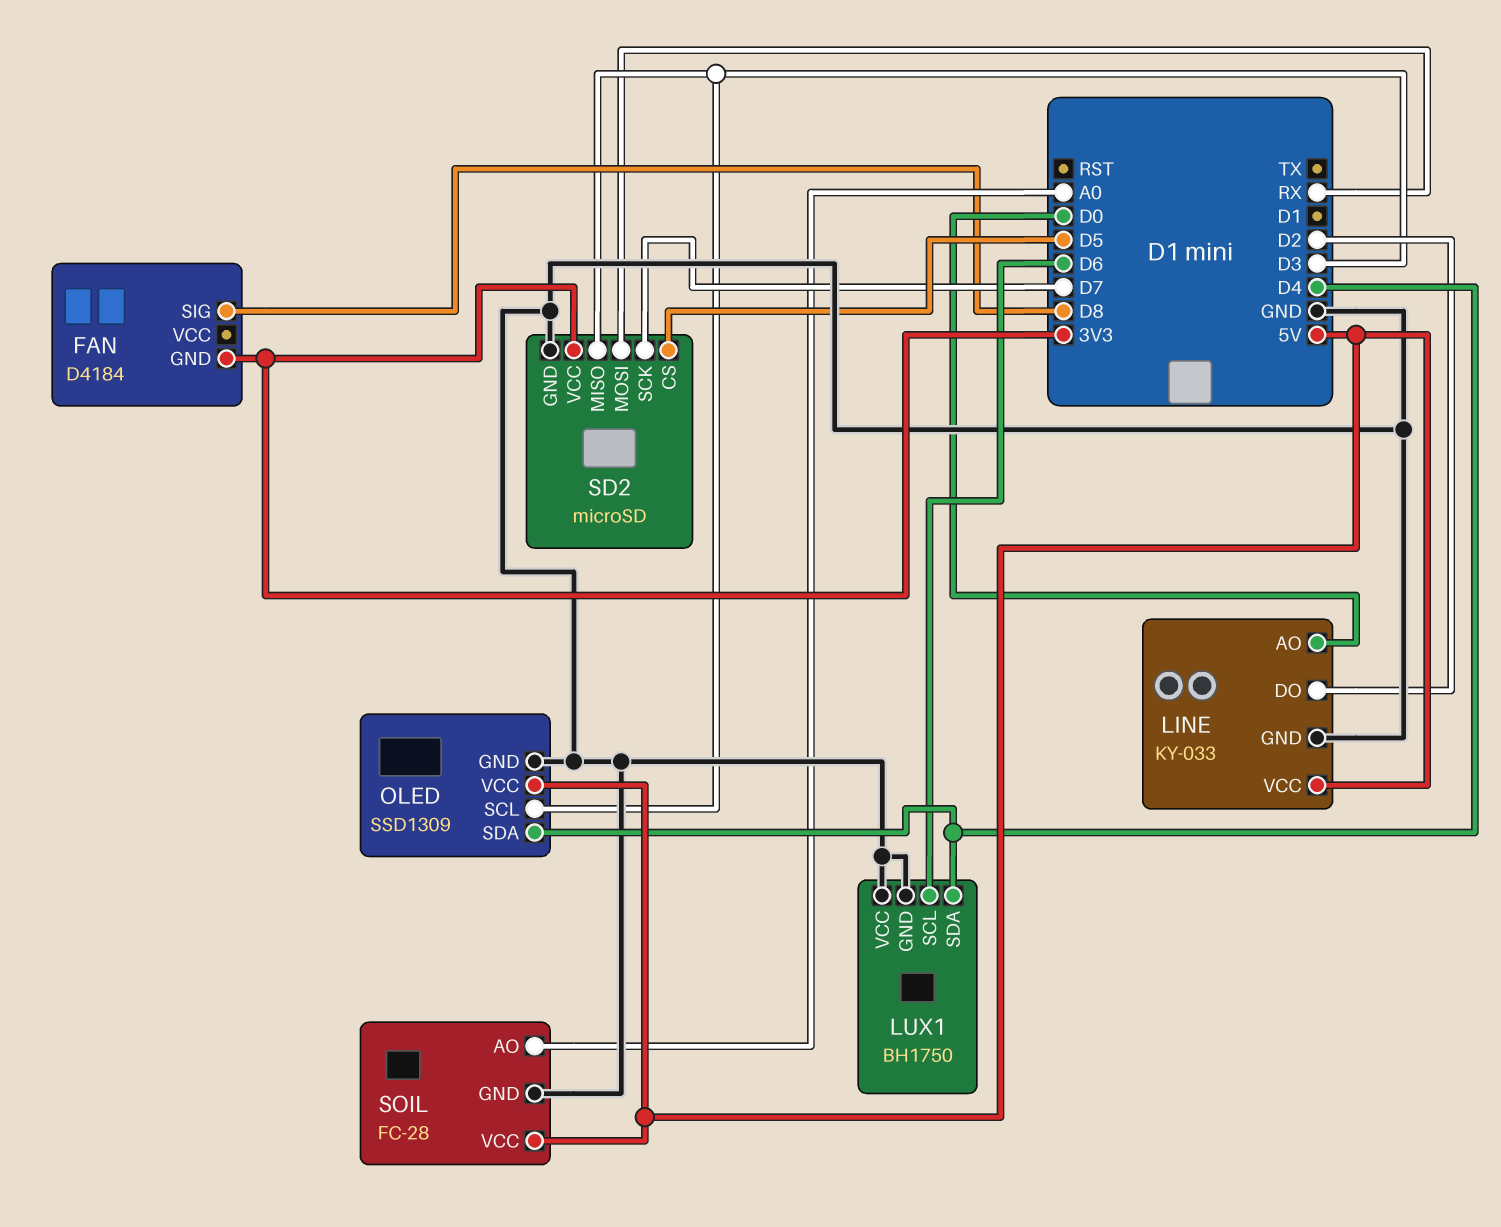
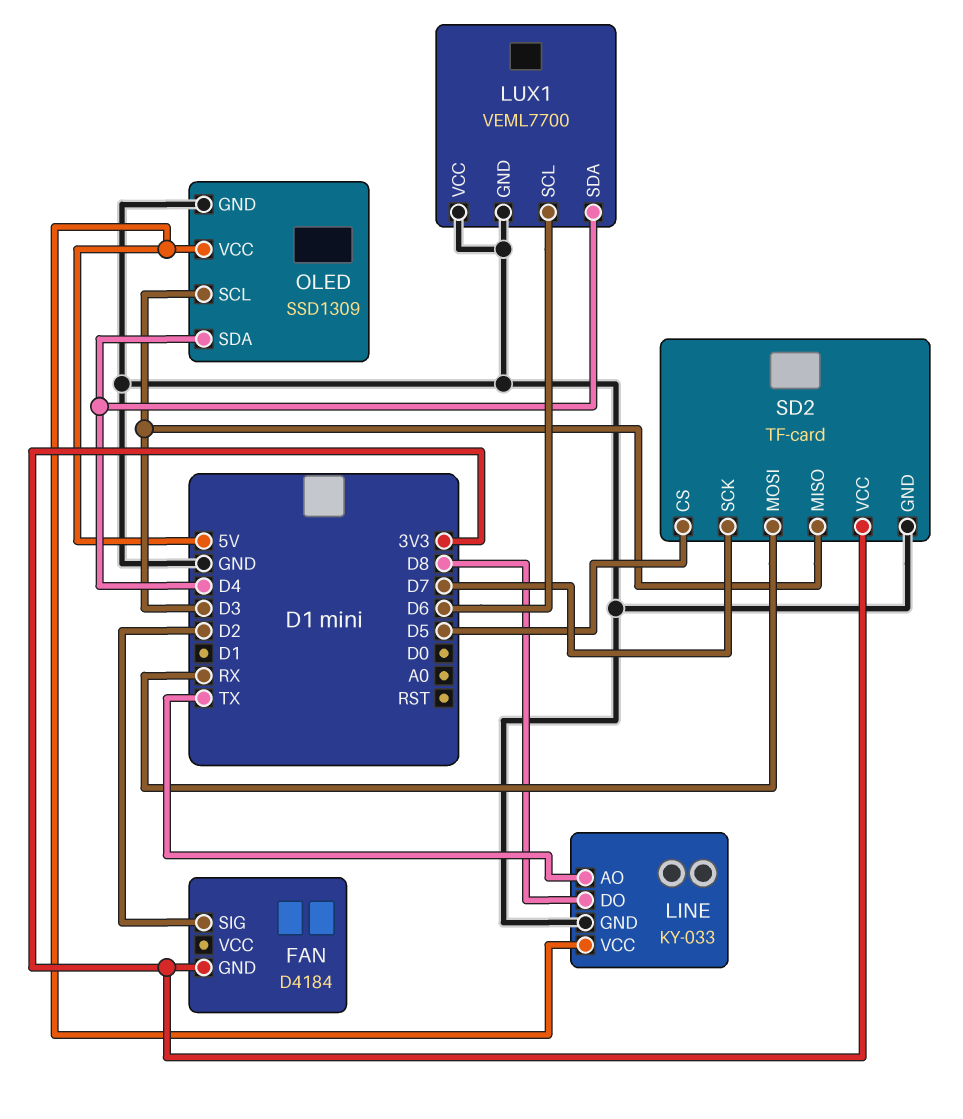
FAN pin SIG: D8 -> D2
LINE pin AO: D0 -> TX
LINE pin DO: D2 -> D8
LUX1: BH1750 -> VEML7700
SD2: microSD -> TF-card
SOIL: FC-28 -> none
SOIL pin AO: A0 -> none
SOIL pin GND: GND -> none
SOIL pin VCC: 5V -> none

